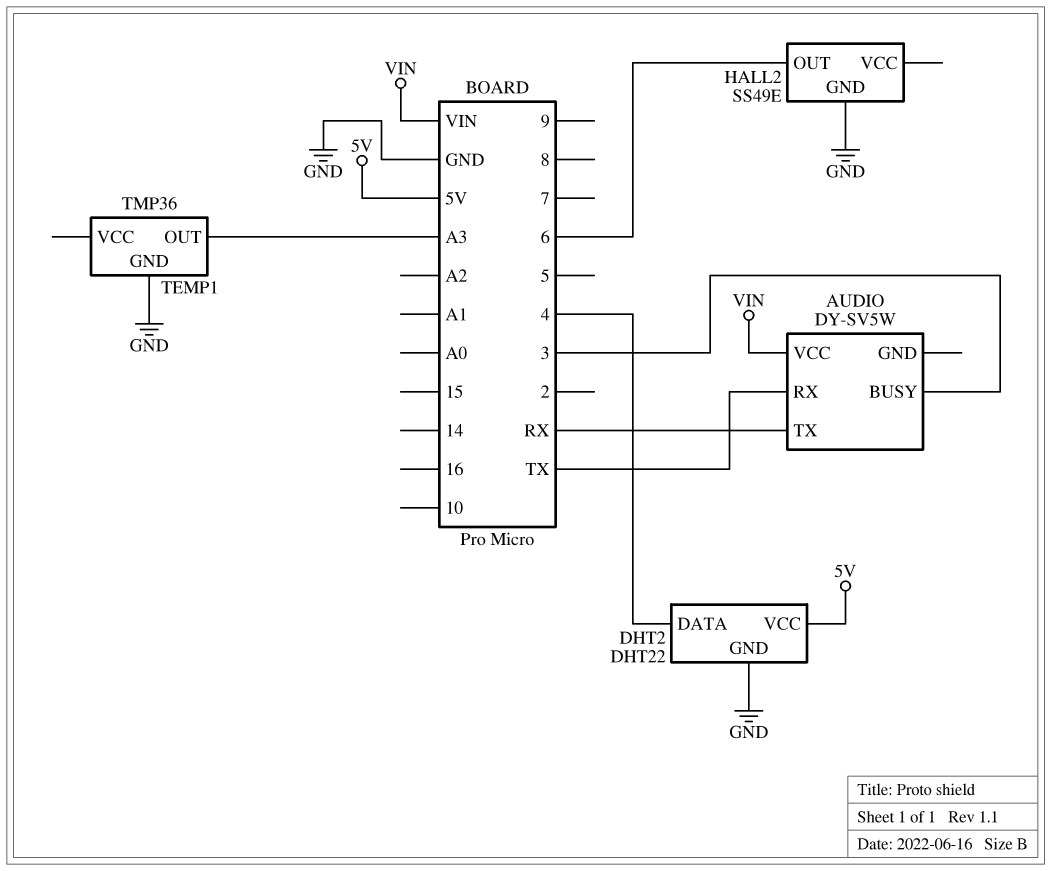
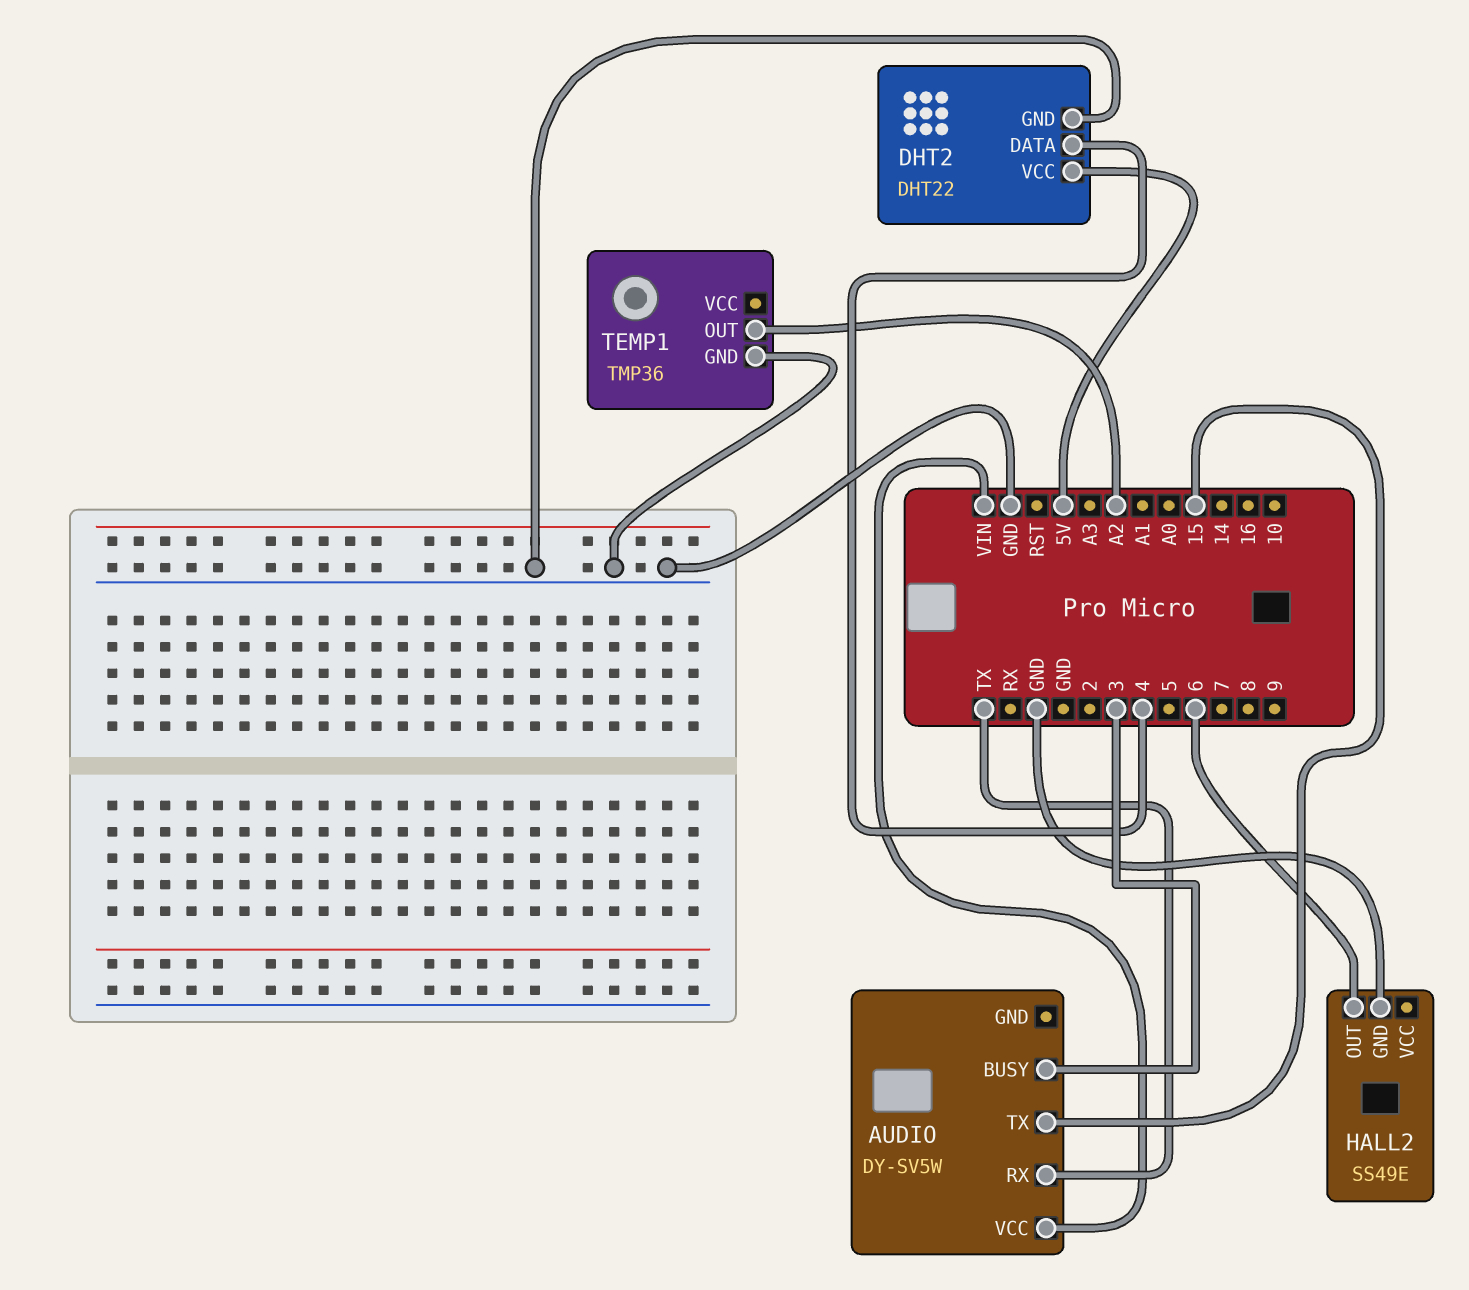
AUDIO pin TX: RX -> 15
TEMP1 pin OUT: A3 -> A2

